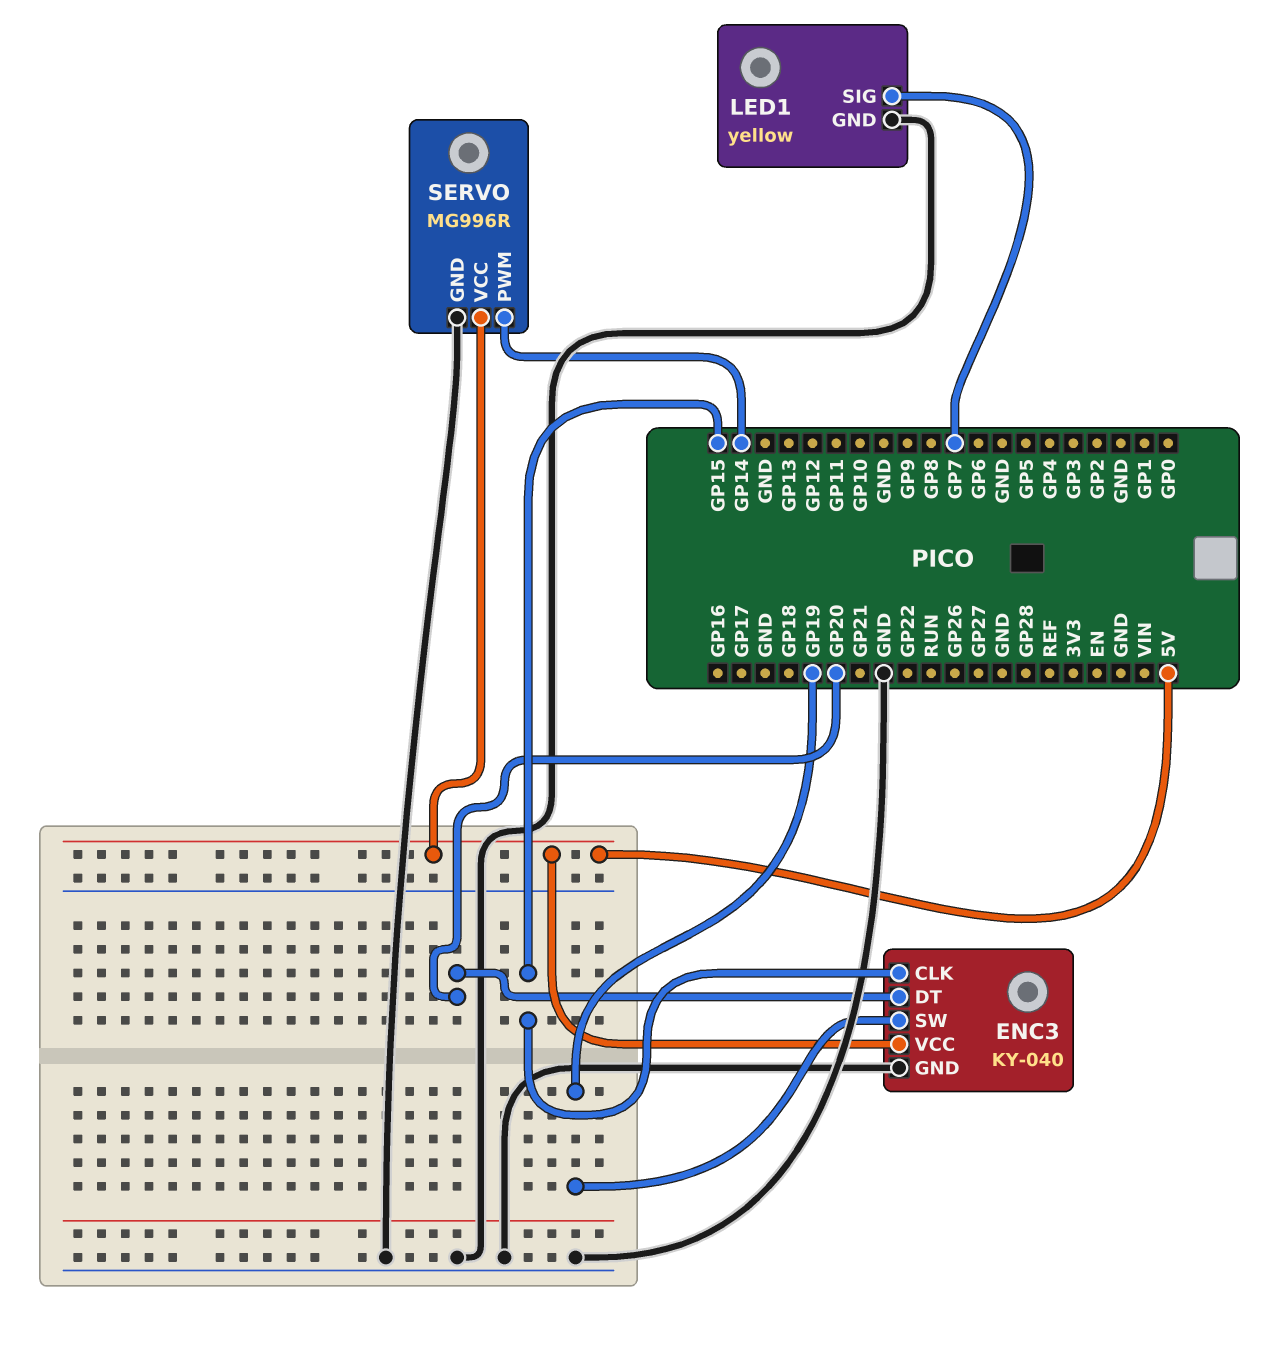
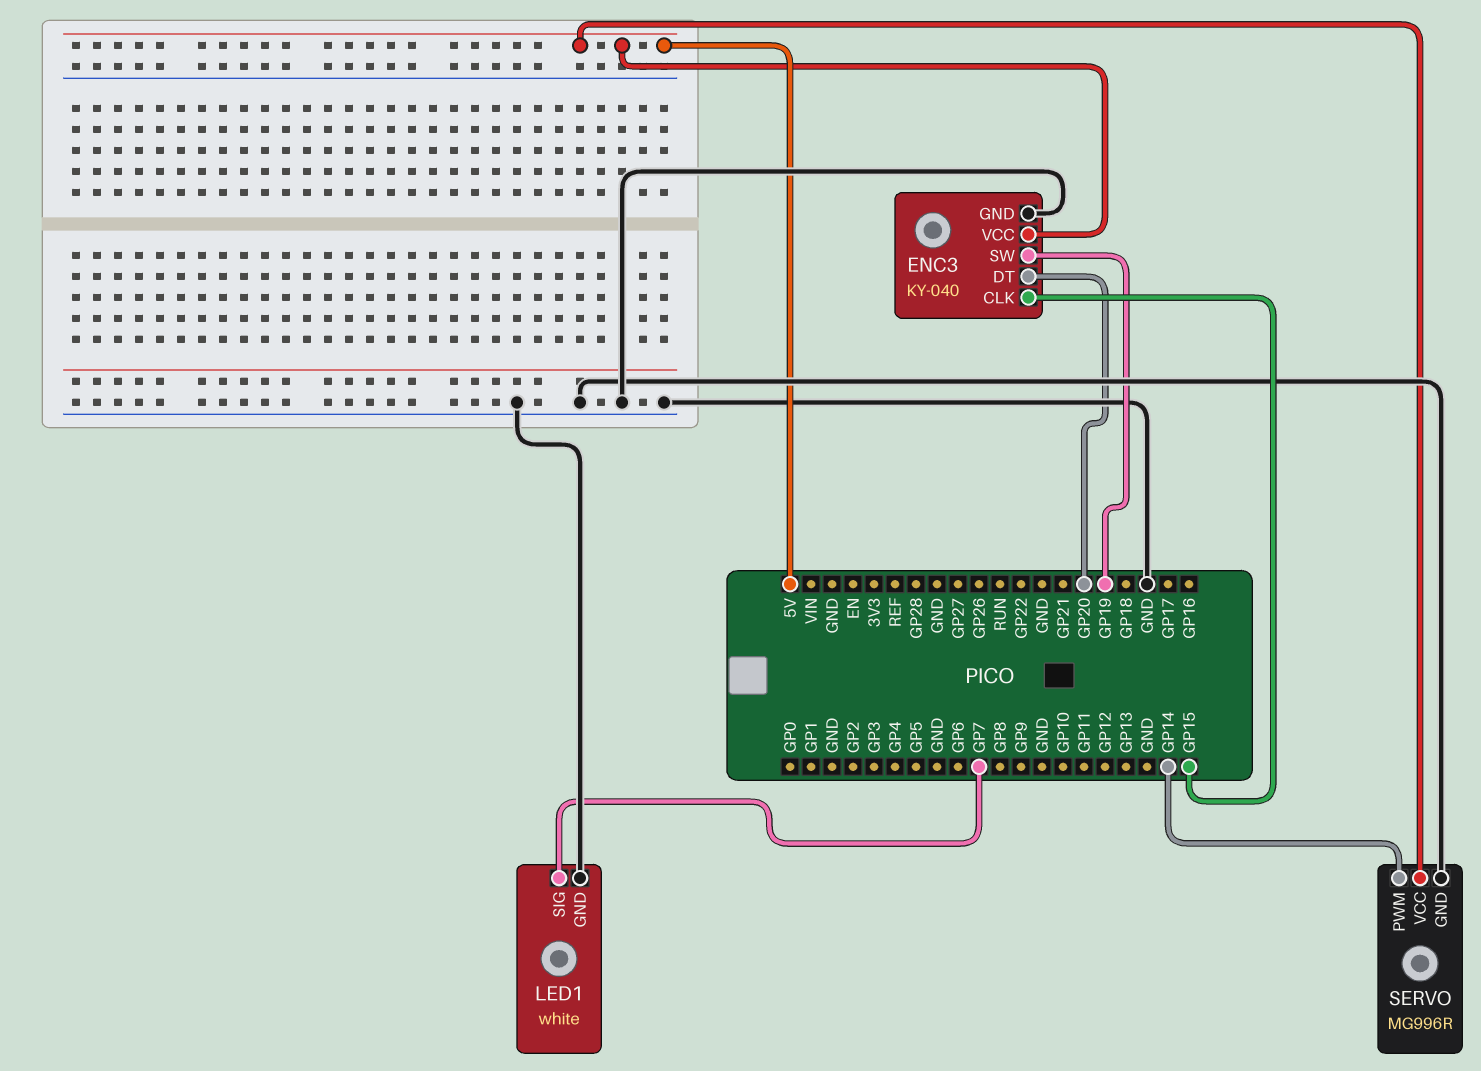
LED1: yellow -> white

